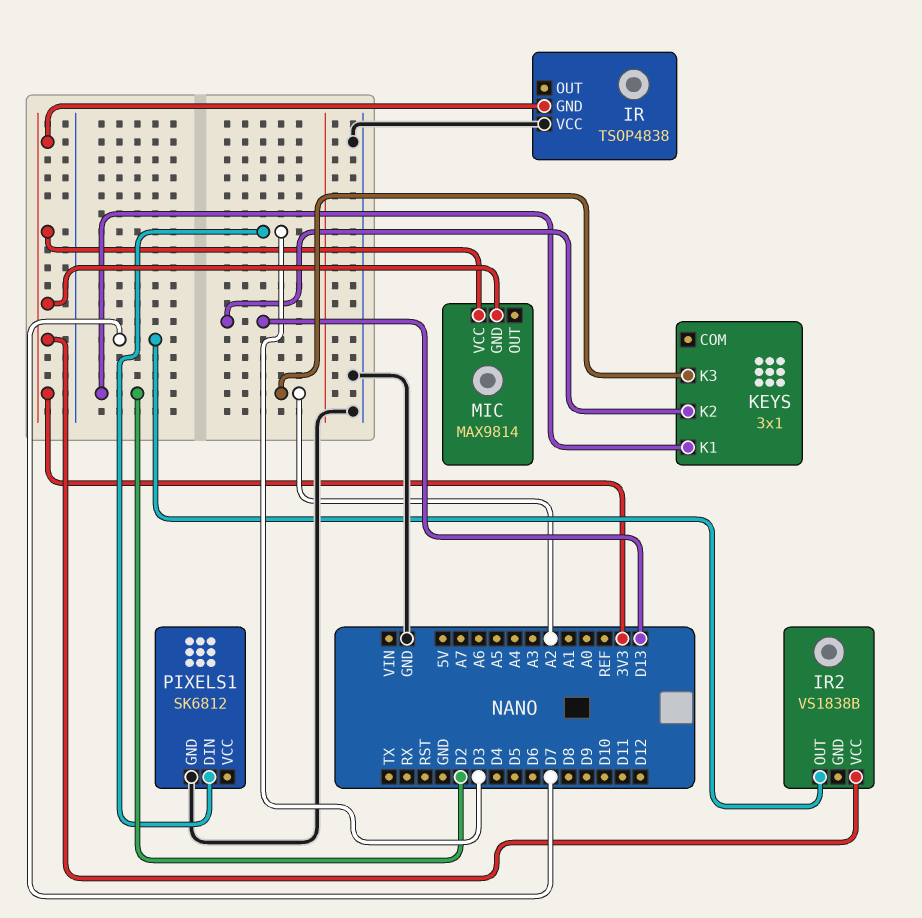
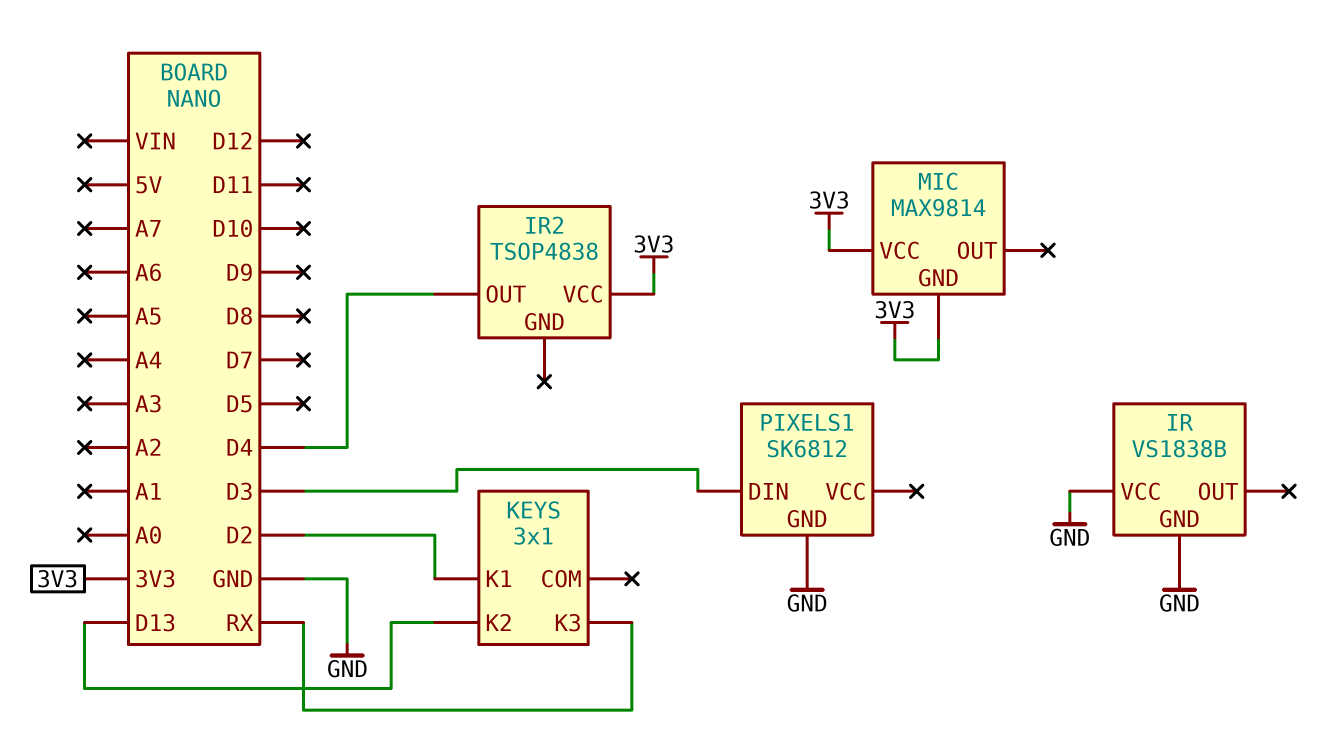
IR: TSOP4838 -> VS1838B
IR pin GND: 3V3 -> GND
IR2: VS1838B -> TSOP4838
IR2 pin OUT: D7 -> D4
KEYS pin K3: A2 -> RX

